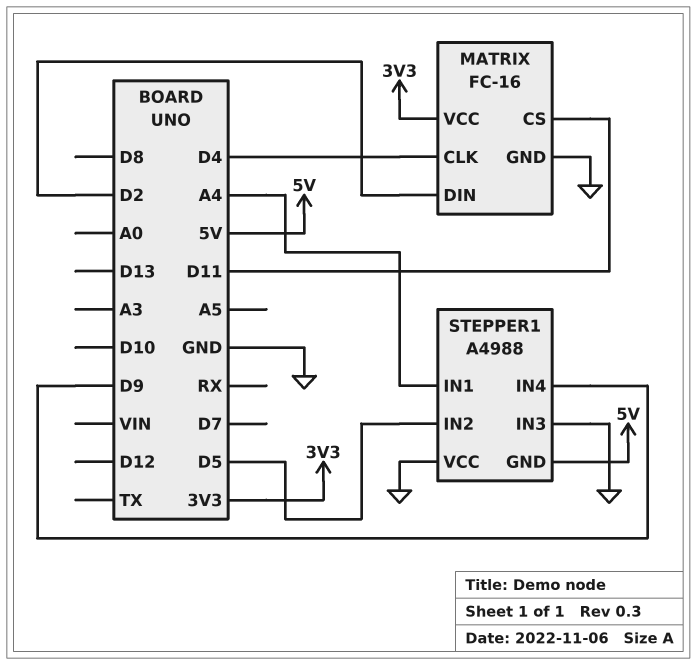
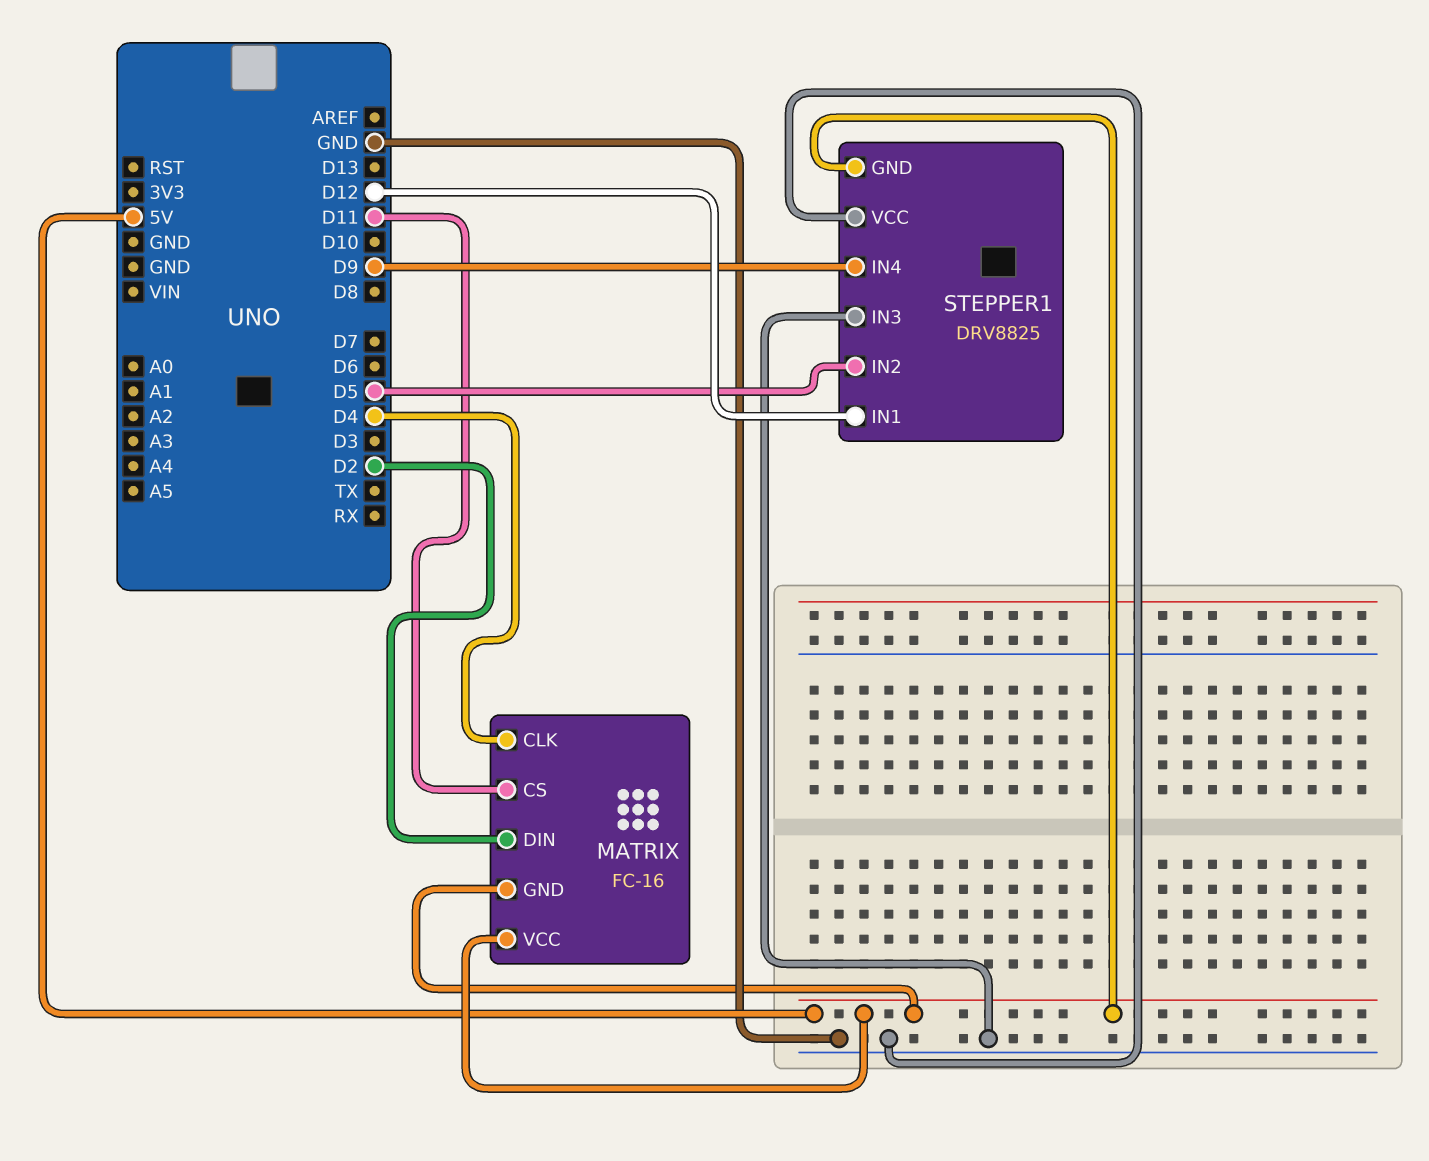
MATRIX pin GND: GND -> 5V
MATRIX pin VCC: 3V3 -> 5V
STEPPER1: A4988 -> DRV8825
STEPPER1 pin IN1: A4 -> D12

